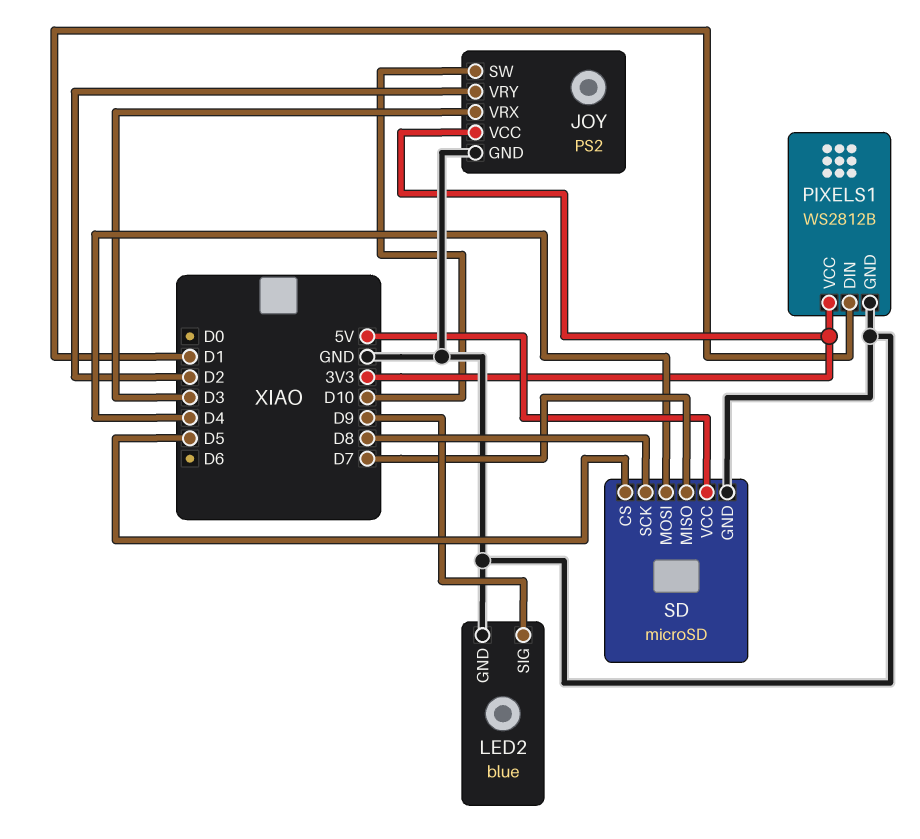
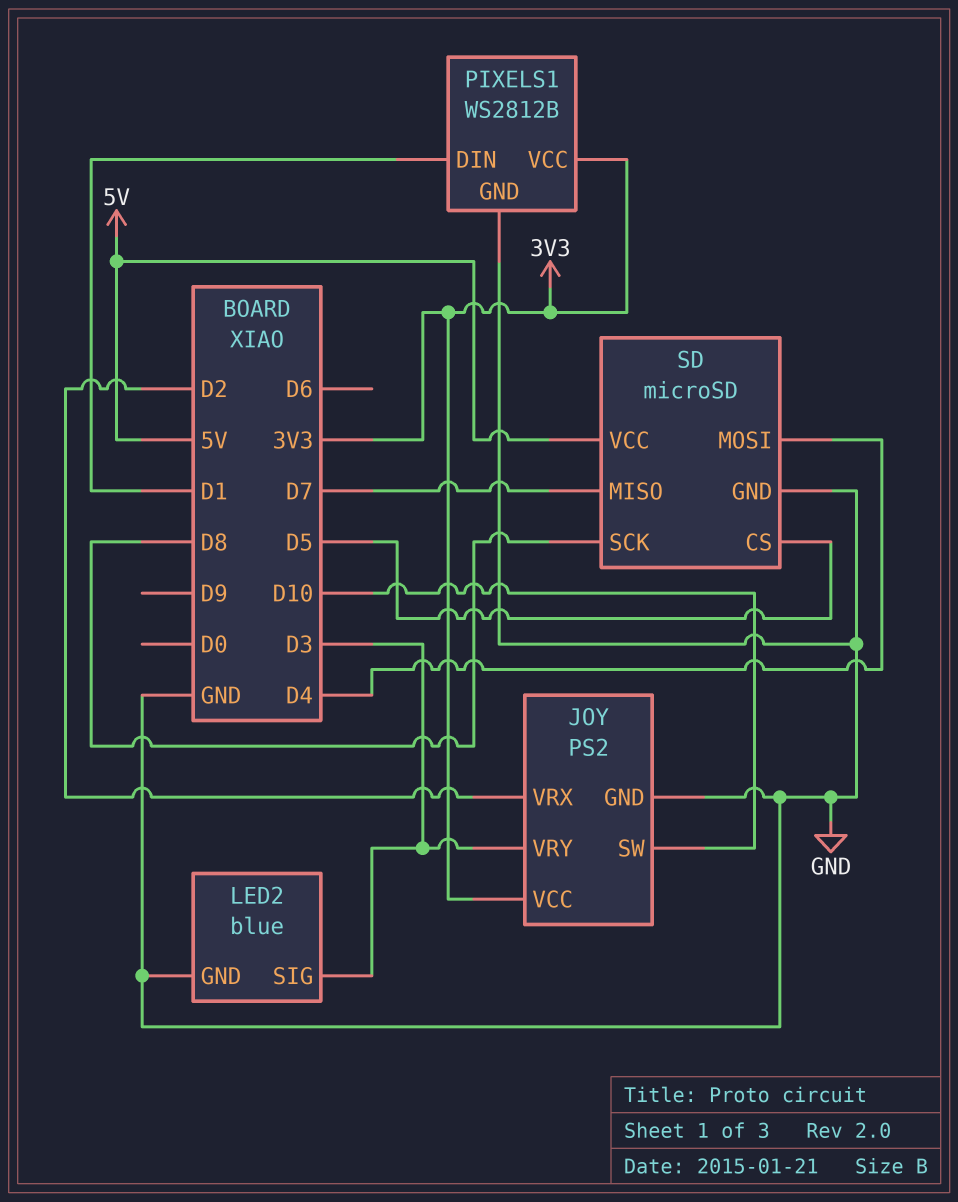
JOY pin VRX: D3 -> D2
JOY pin VRY: D2 -> D3
LED2 pin SIG: D9 -> D3

